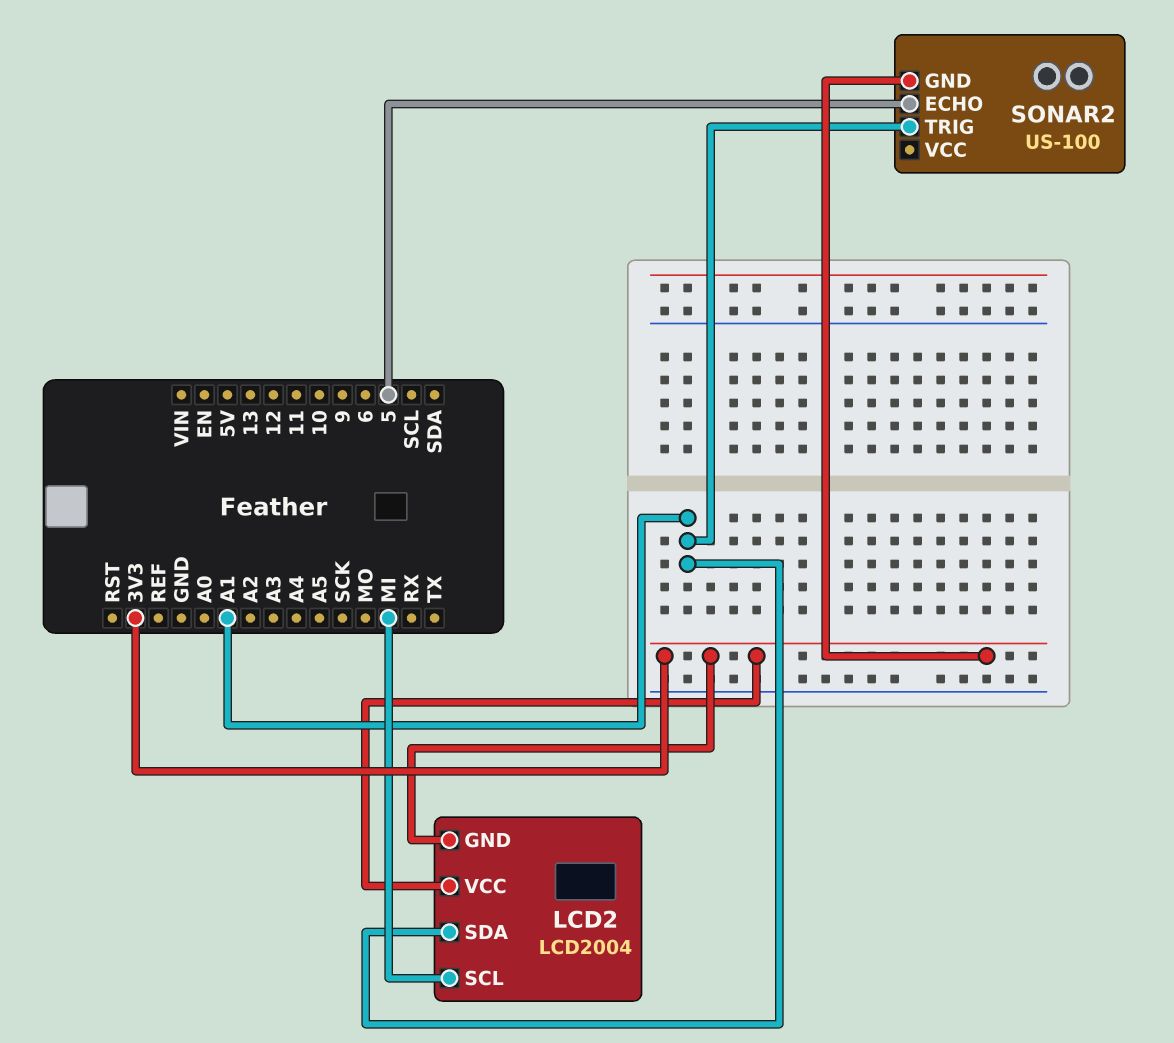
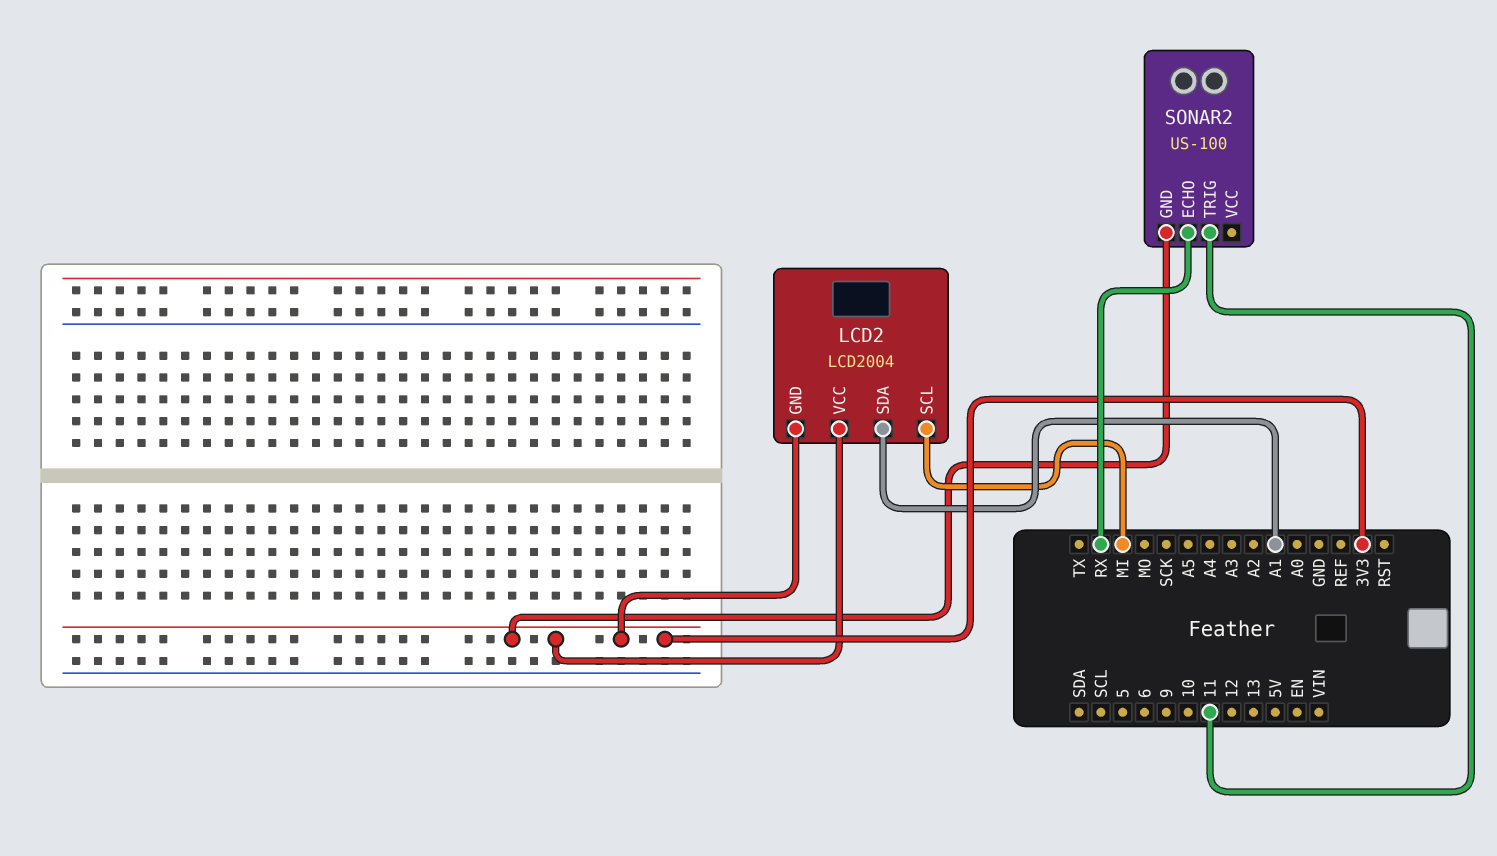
SONAR2 pin ECHO: 5 -> RX
SONAR2 pin TRIG: A1 -> 11

